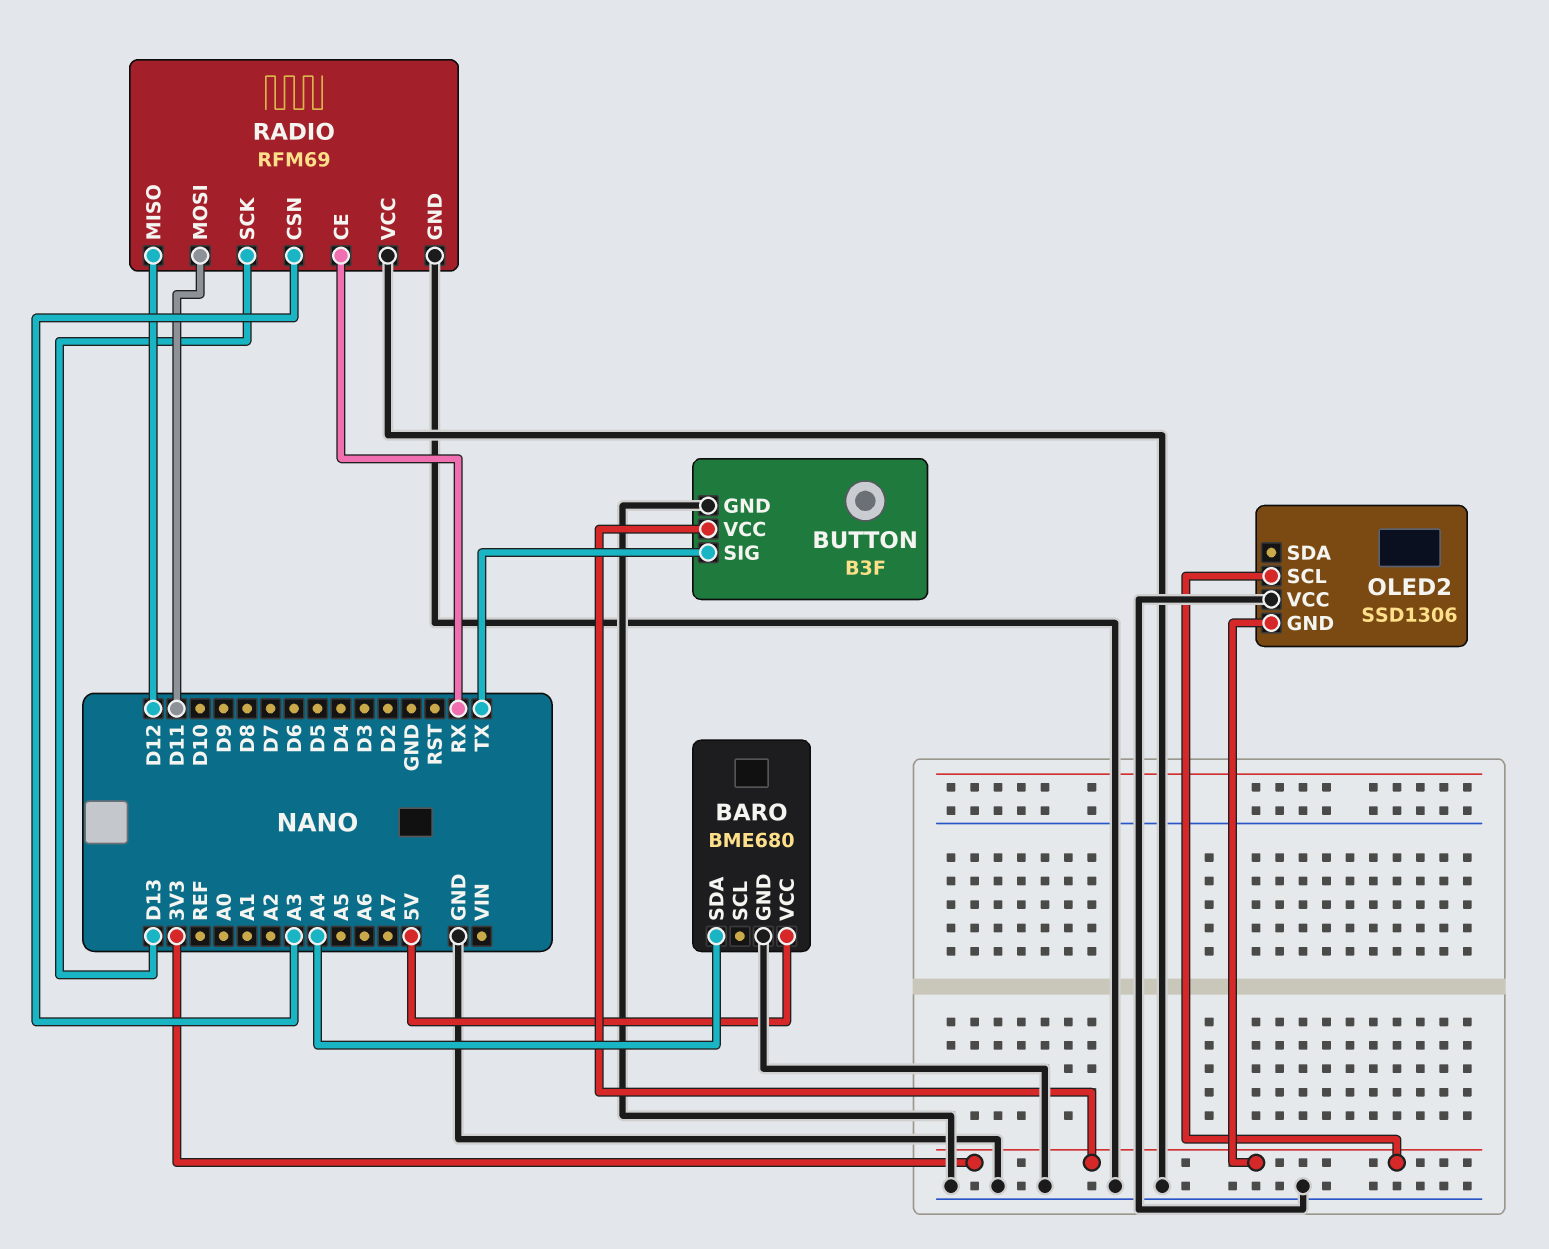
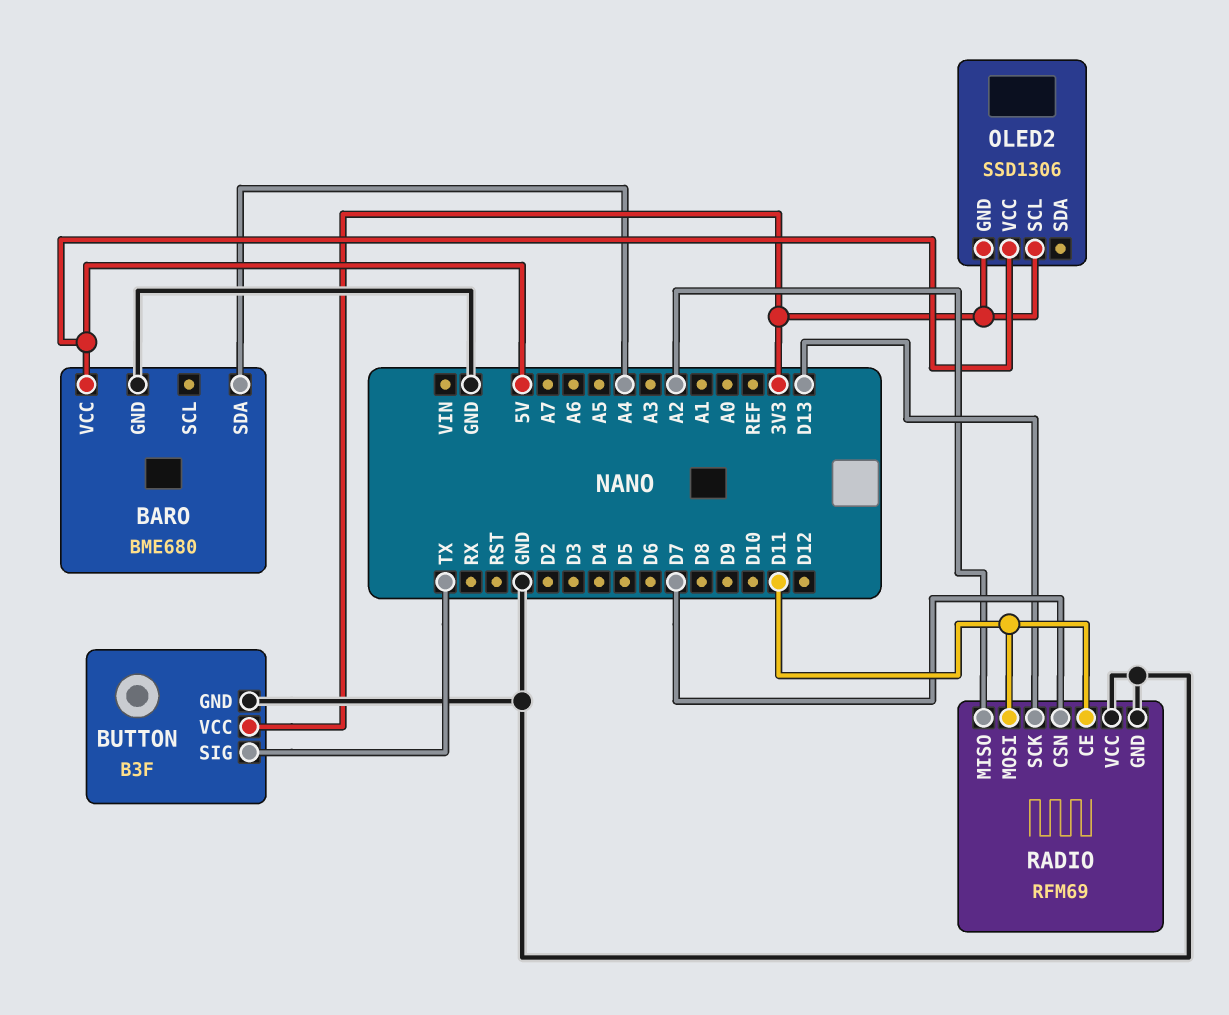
OLED2 pin VCC: GND -> 5V
RADIO pin CE: RX -> D11
RADIO pin CSN: A3 -> D7
RADIO pin MISO: D12 -> A2

